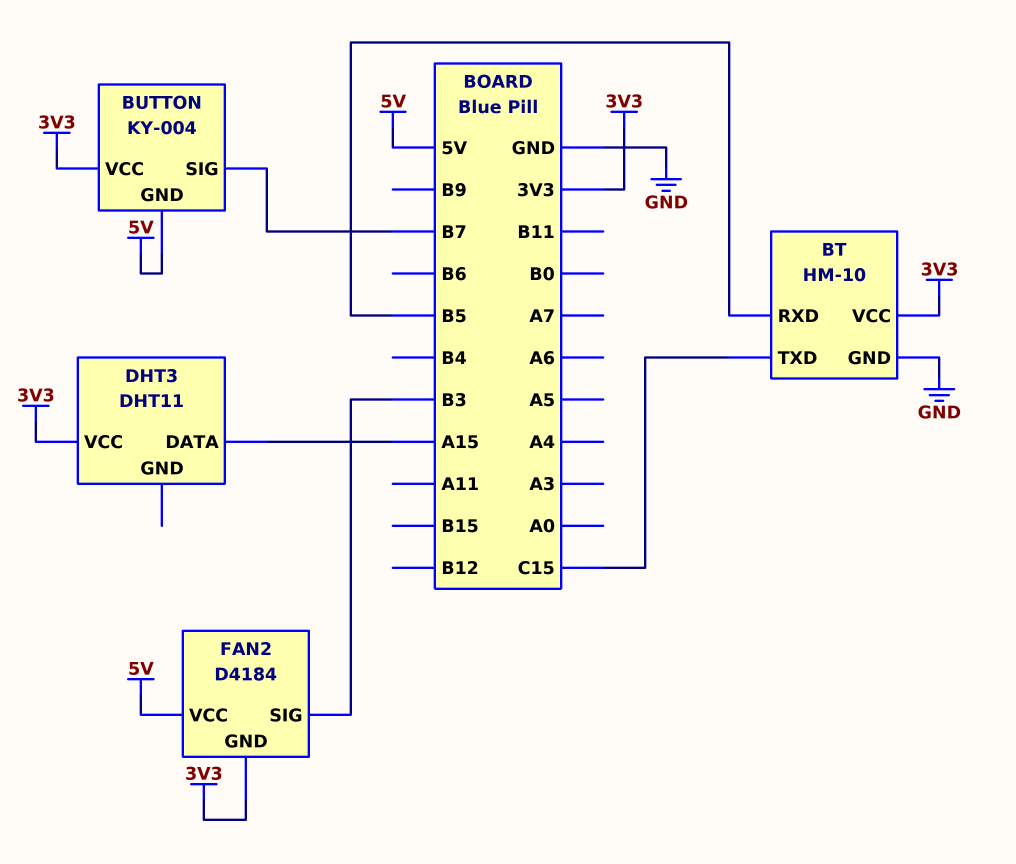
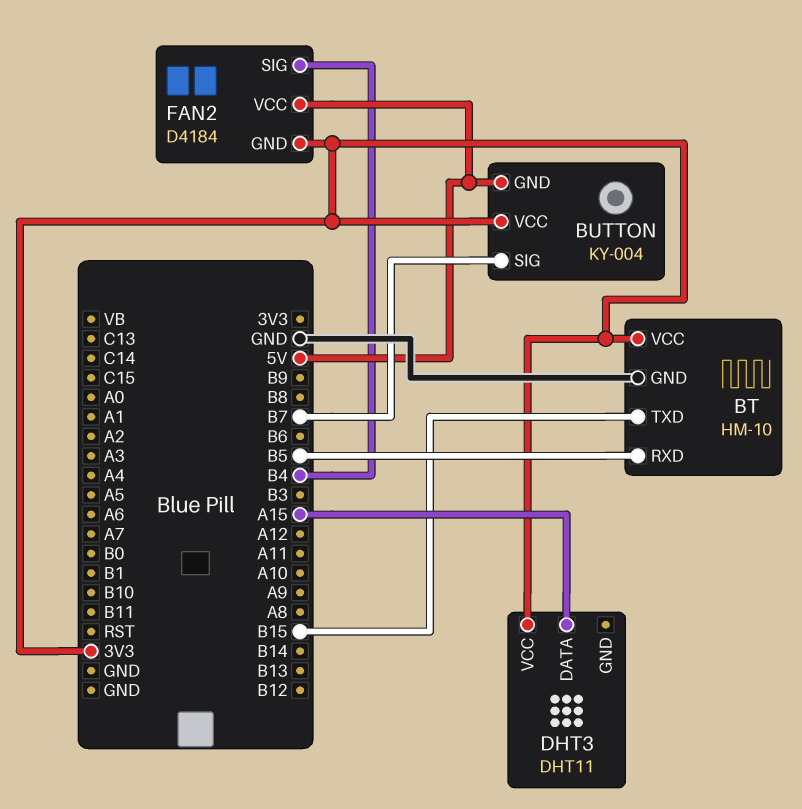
BT pin TXD: C15 -> B15
FAN2 pin SIG: B3 -> B4

